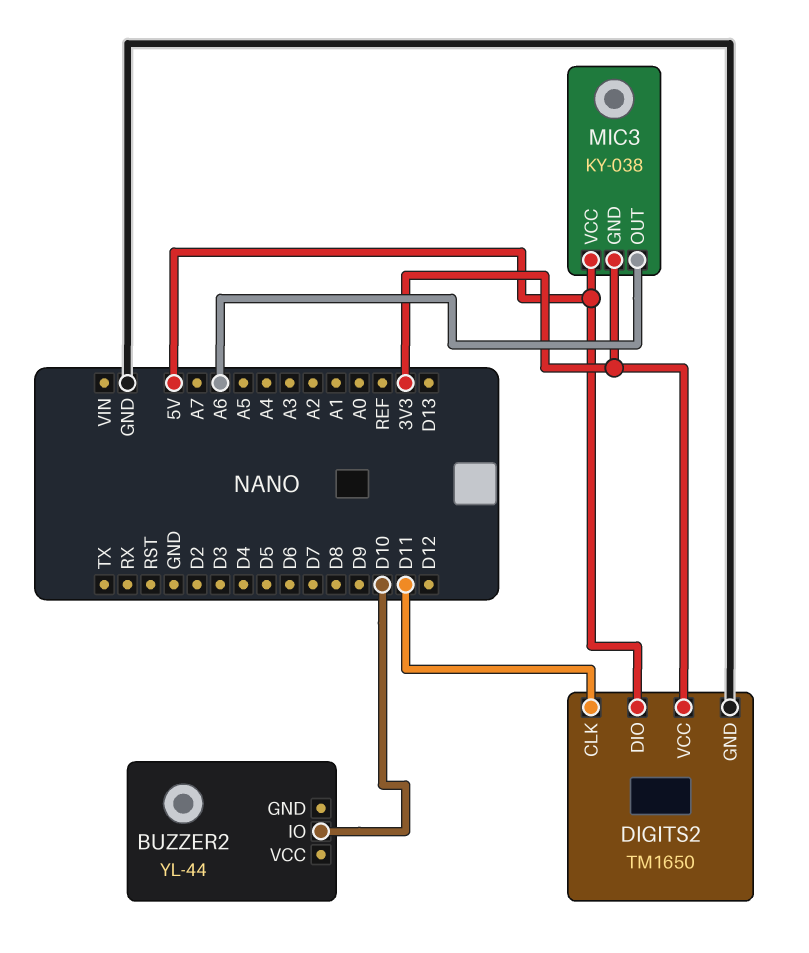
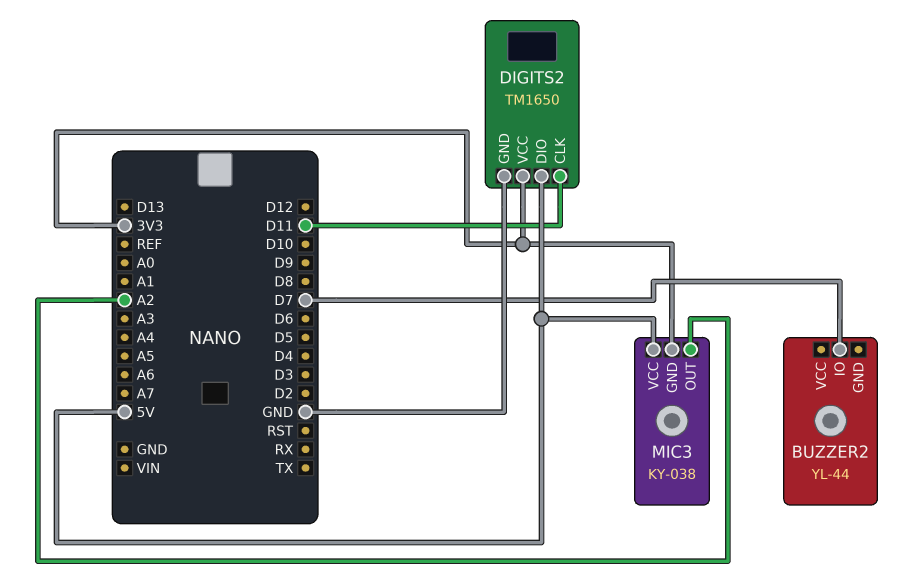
BUZZER2 pin IO: D10 -> D7
MIC3 pin OUT: A6 -> A2

